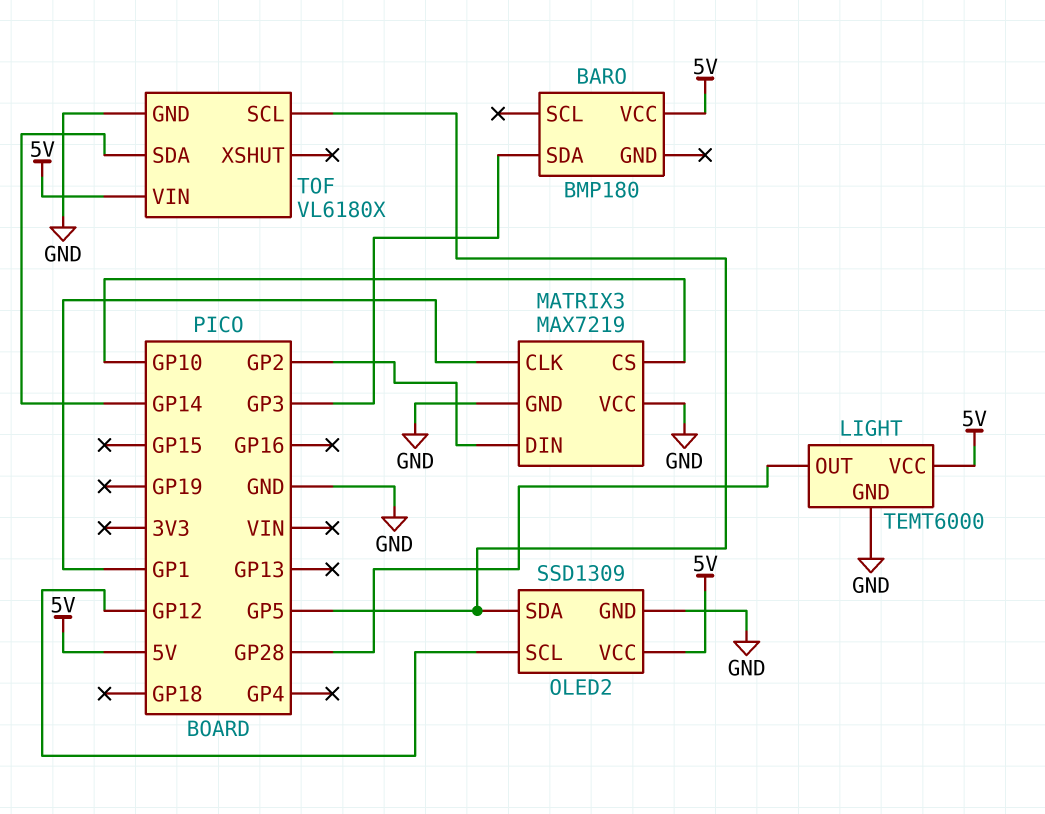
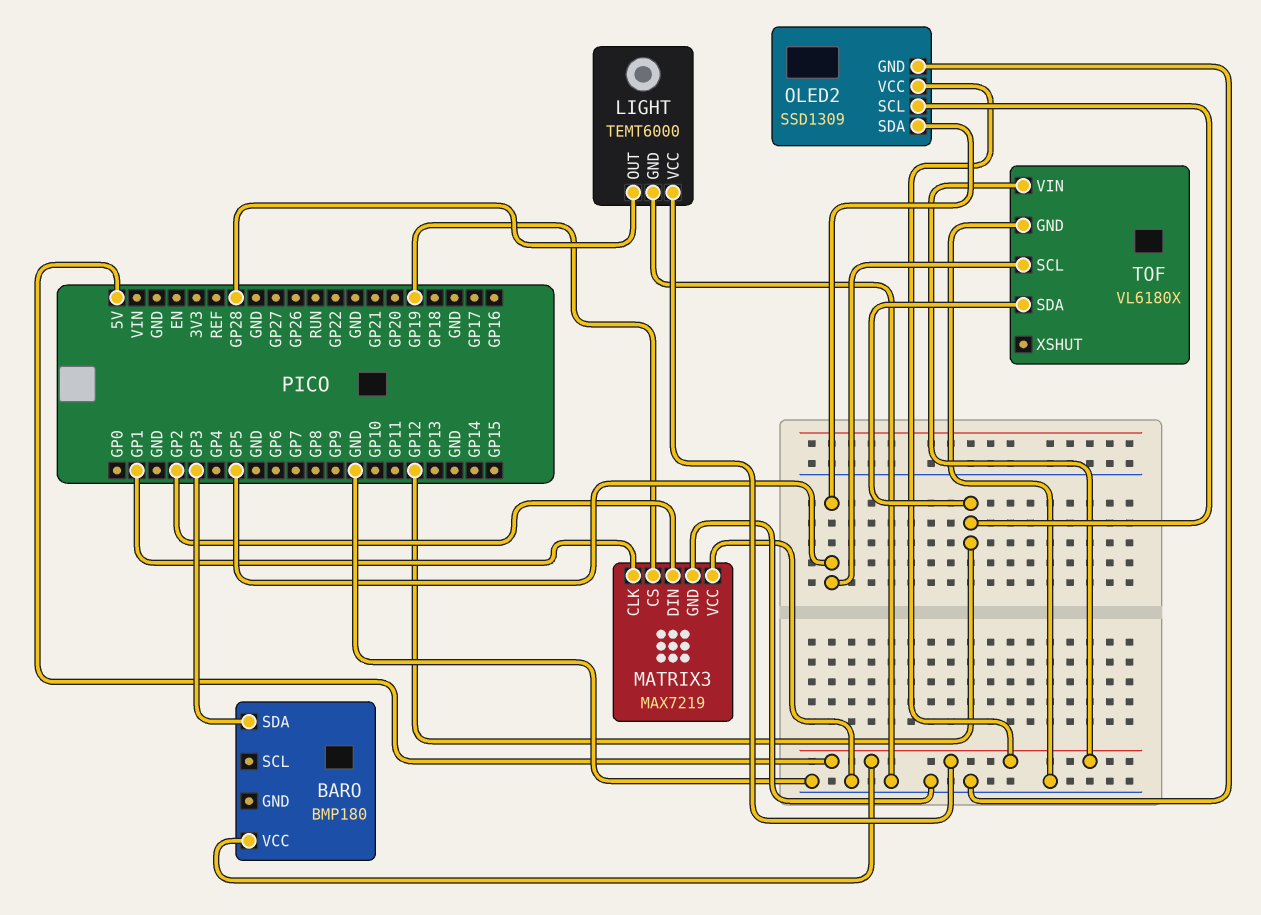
MATRIX3 pin CS: GP10 -> GP19
TOF pin SDA: GP14 -> GP12

